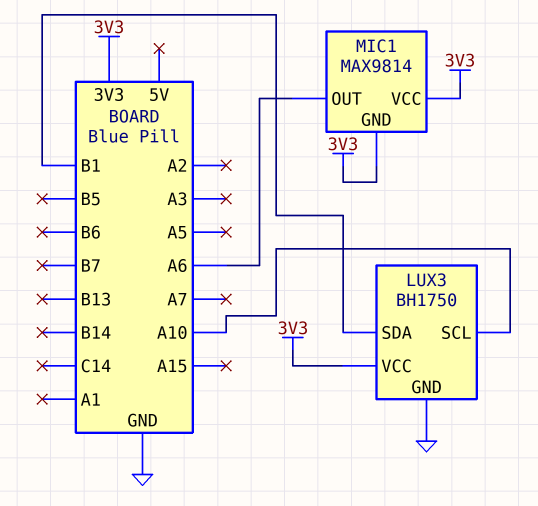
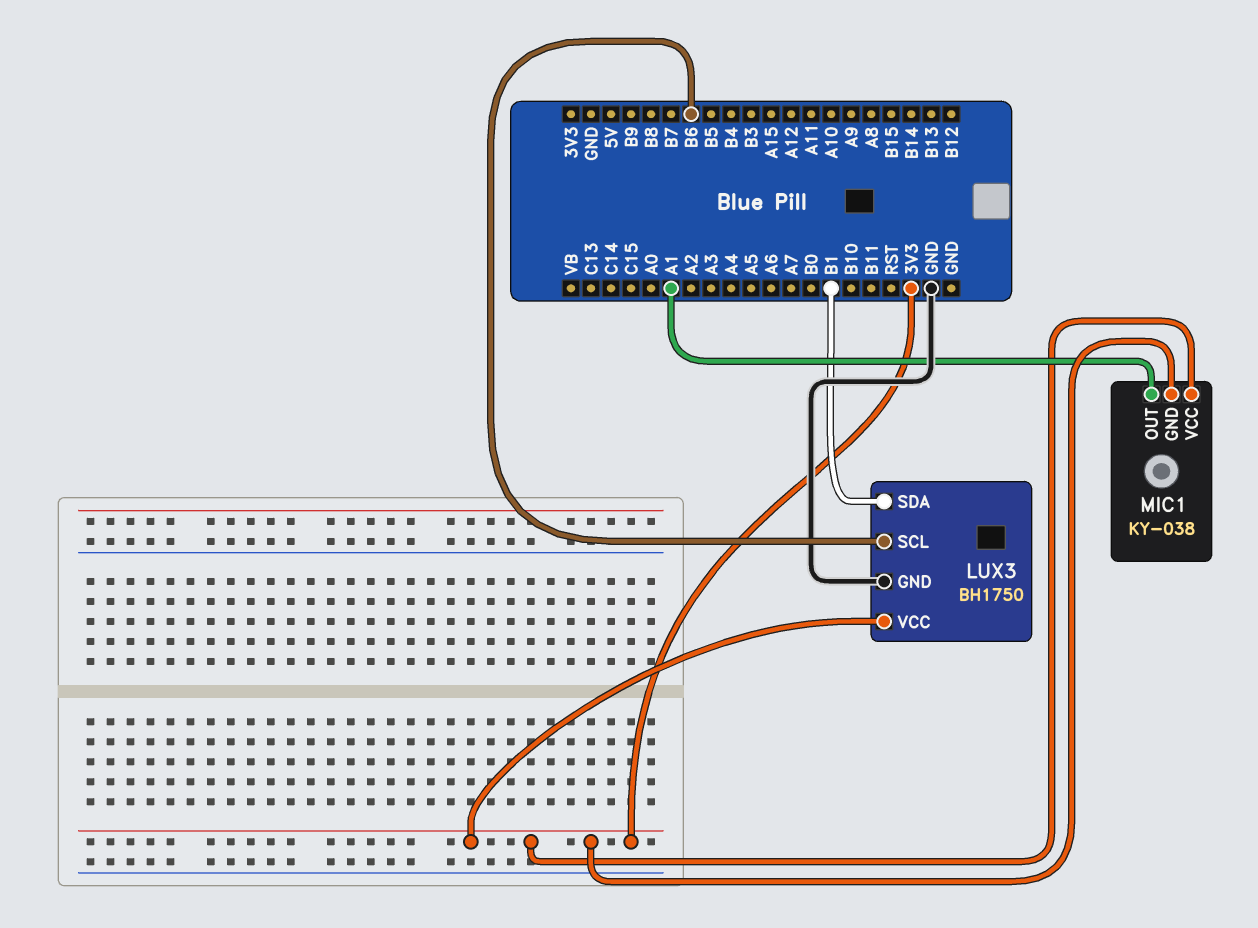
LUX3 pin SCL: A10 -> B6
MIC1: MAX9814 -> KY-038
MIC1 pin OUT: A6 -> A1

